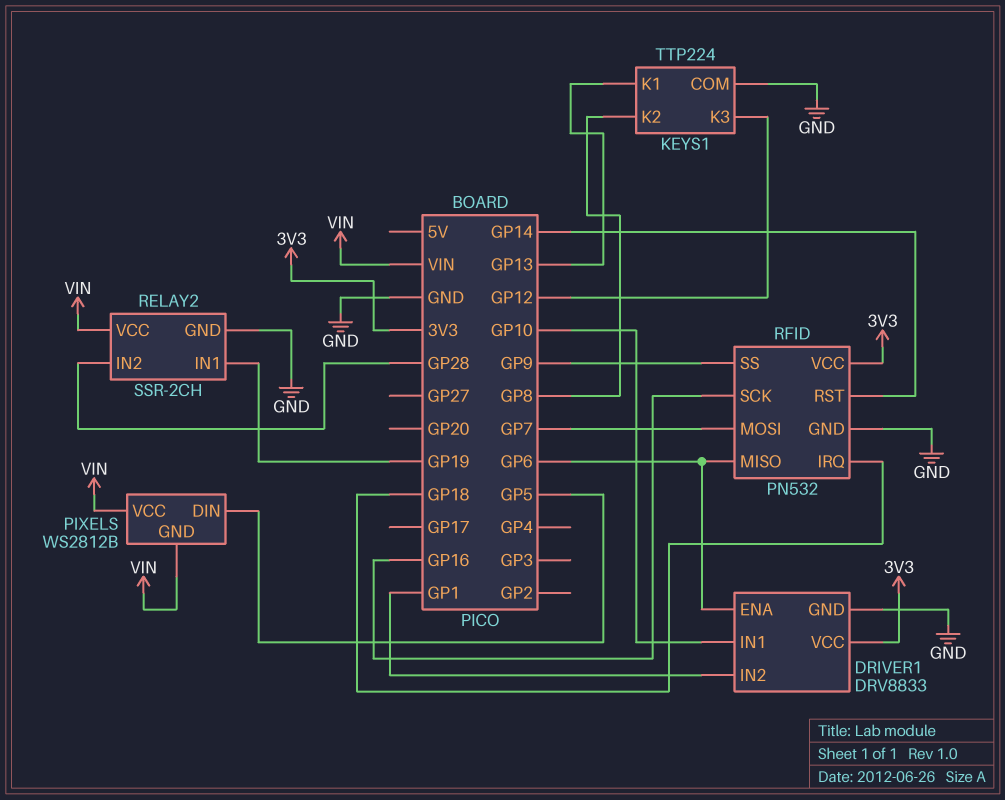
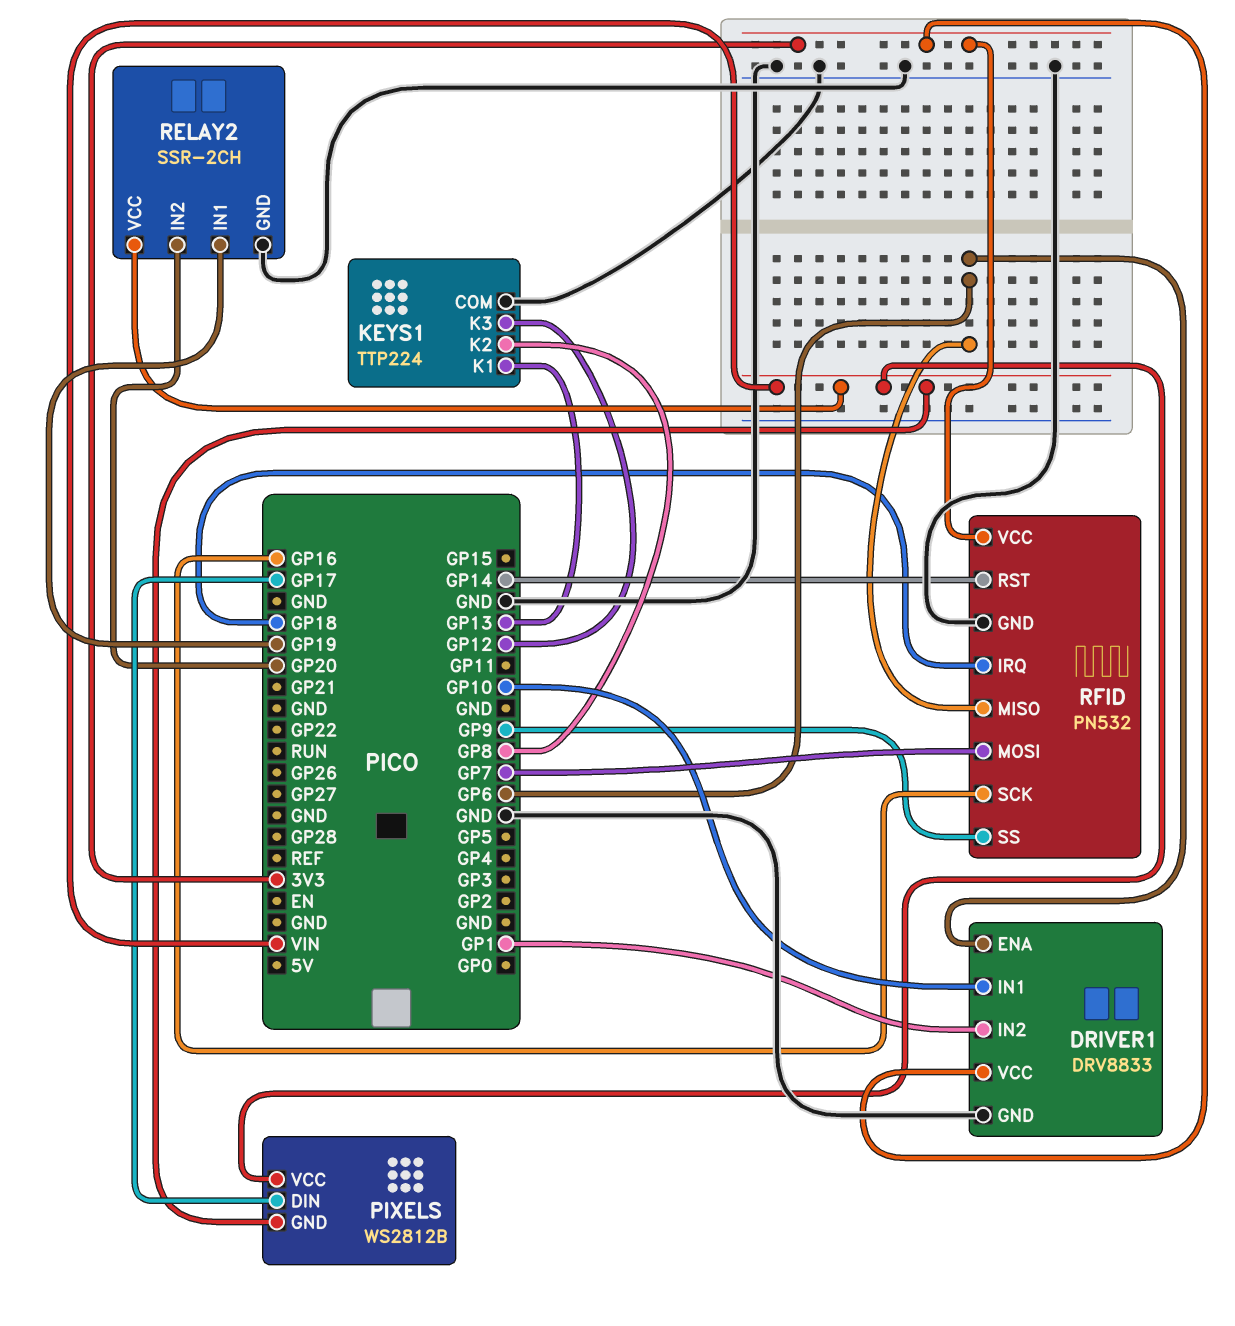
PIXELS pin DIN: GP5 -> GP17
RELAY2 pin IN2: GP28 -> GP20

